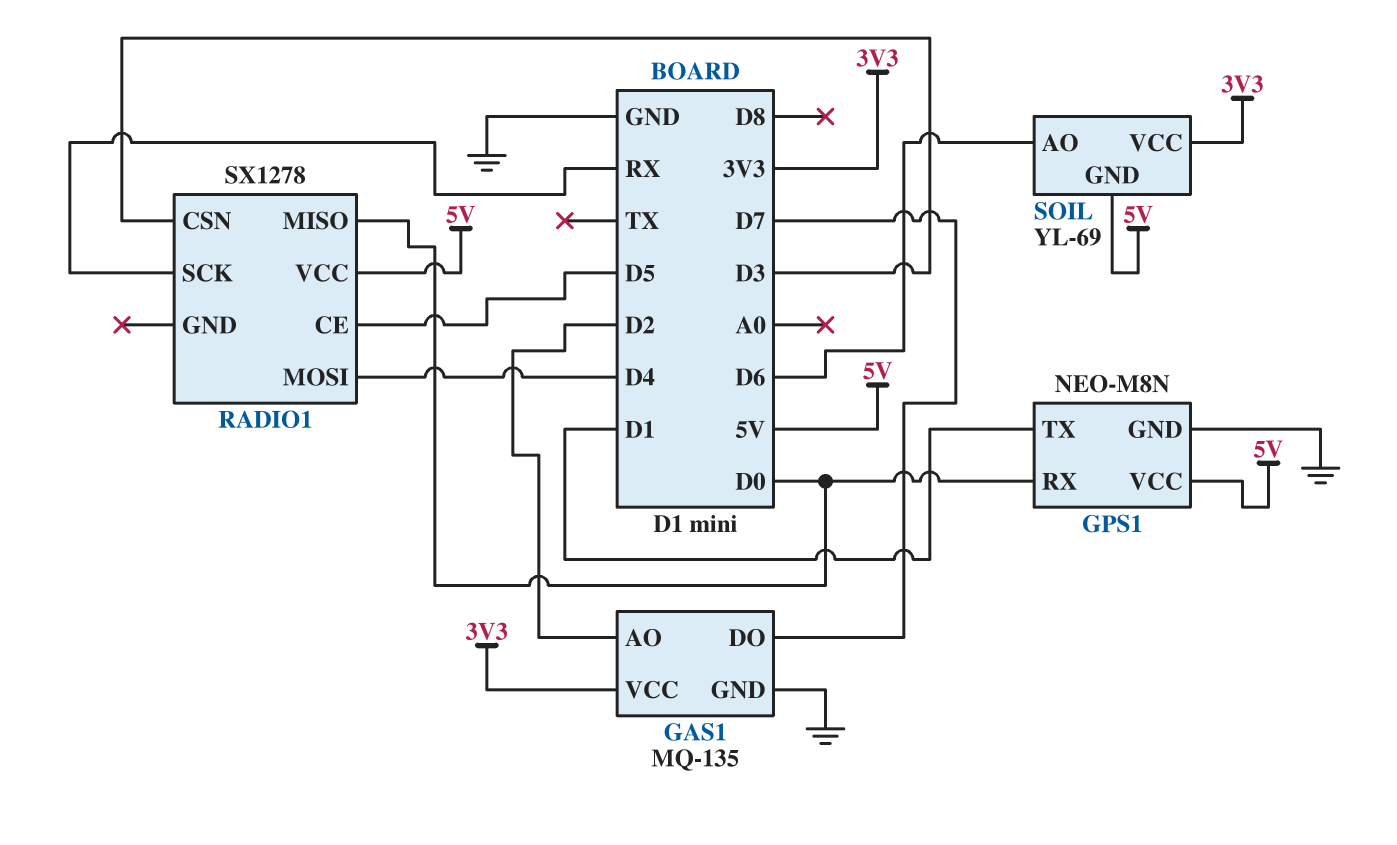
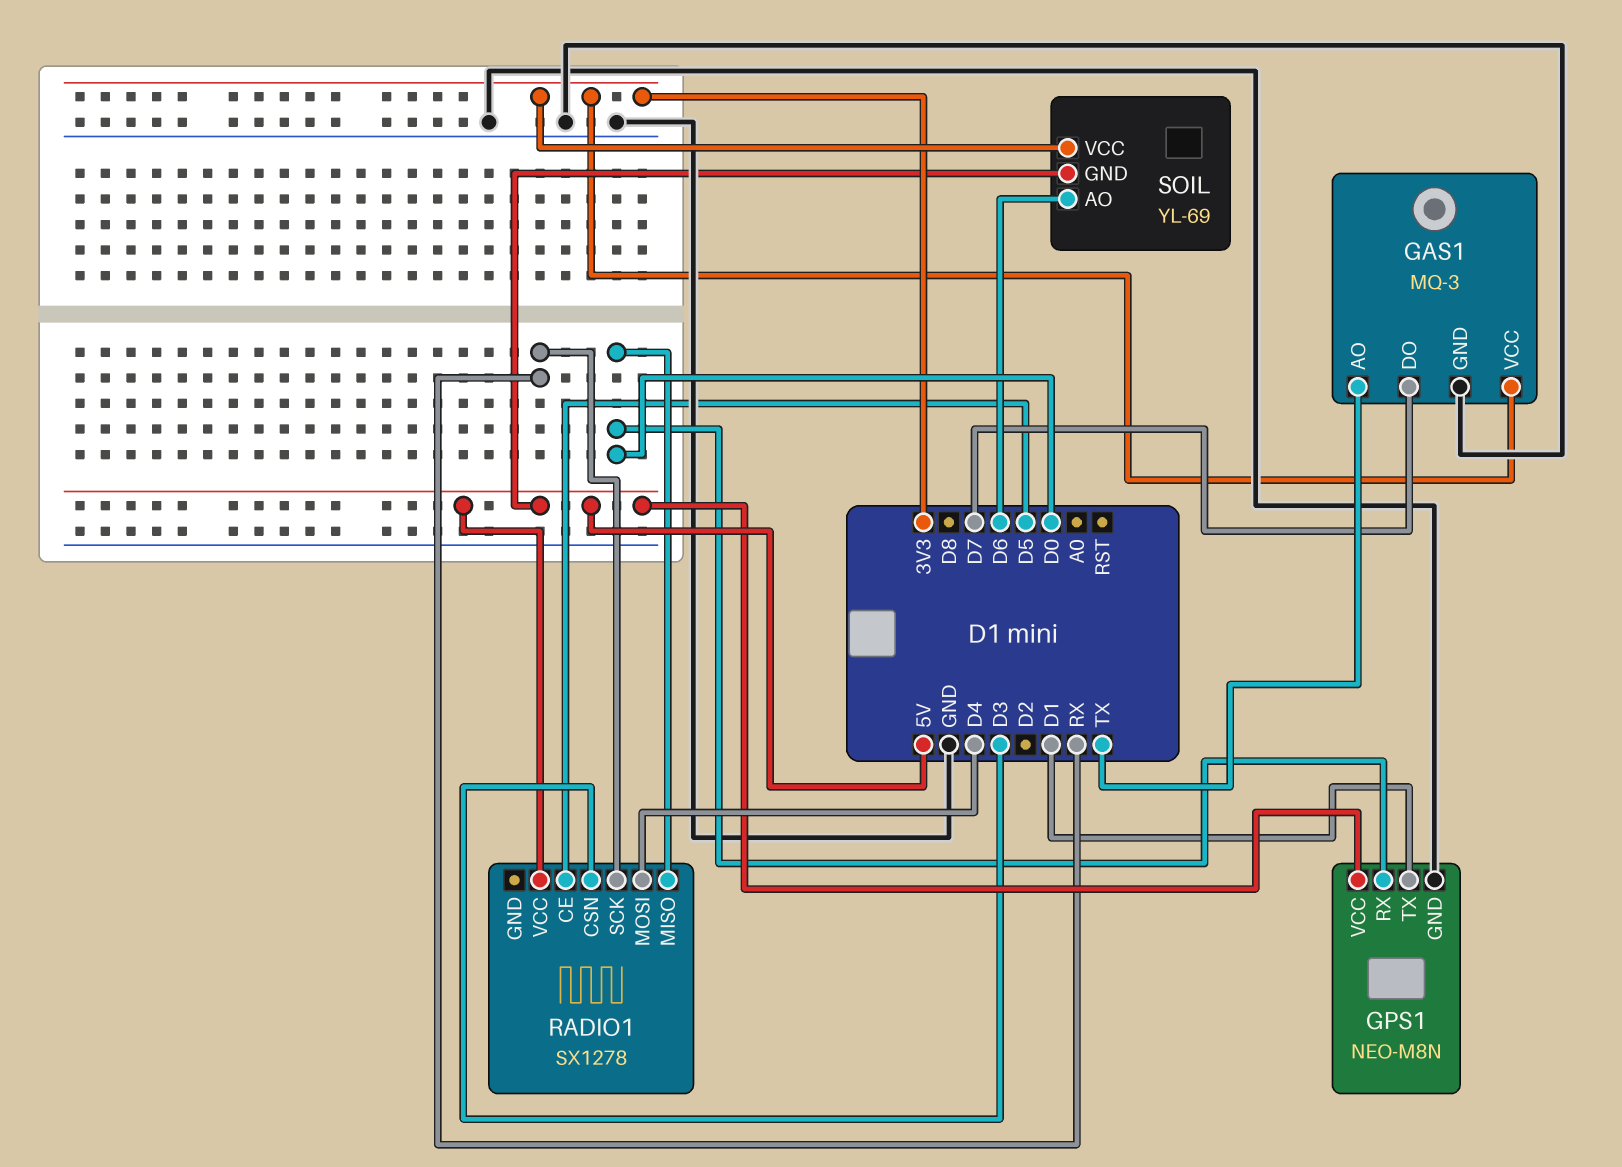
GAS1: MQ-135 -> MQ-3
GAS1 pin AO: D2 -> TX

